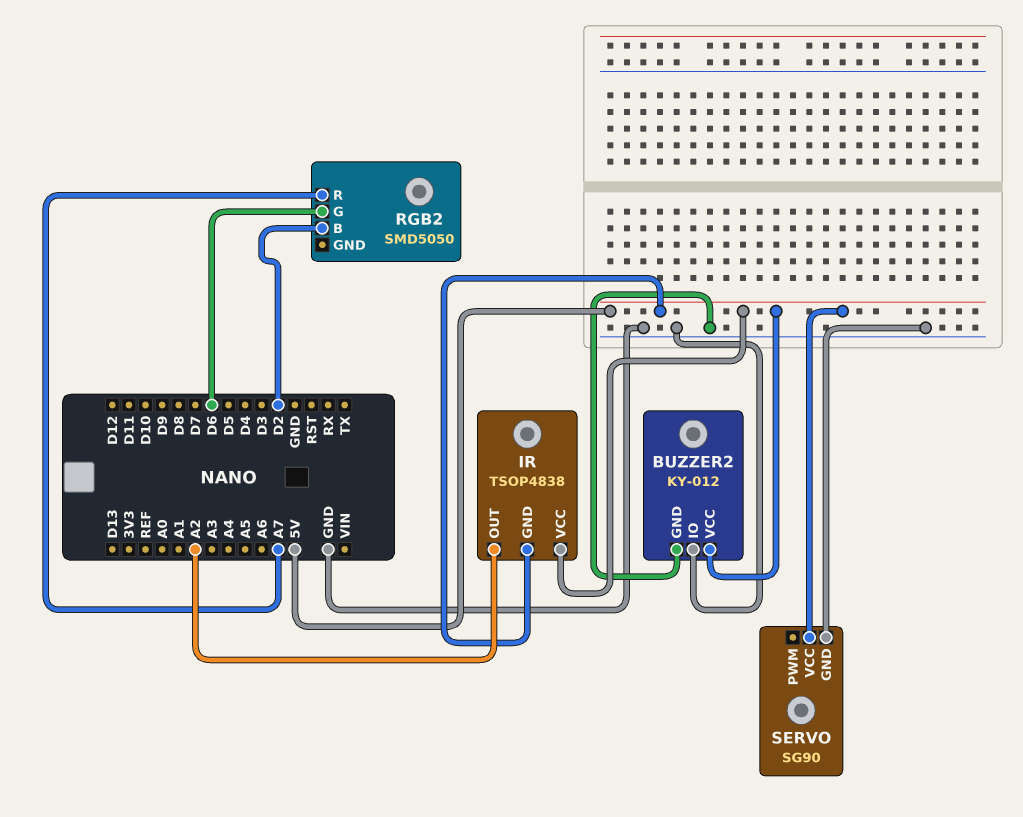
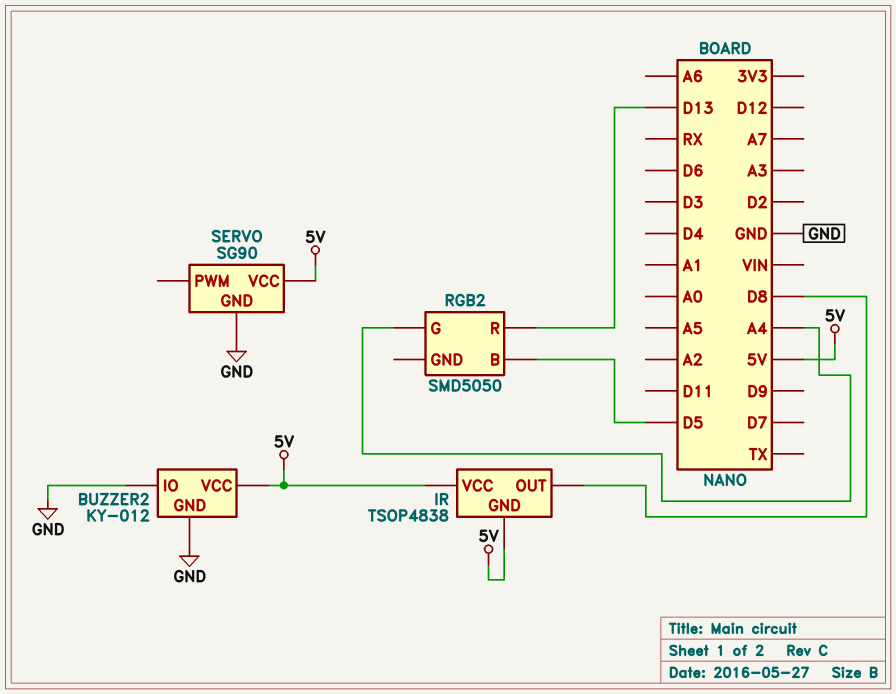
IR pin OUT: A2 -> D8
RGB2 pin B: D2 -> D5
RGB2 pin G: D6 -> A4
RGB2 pin R: A7 -> D13

